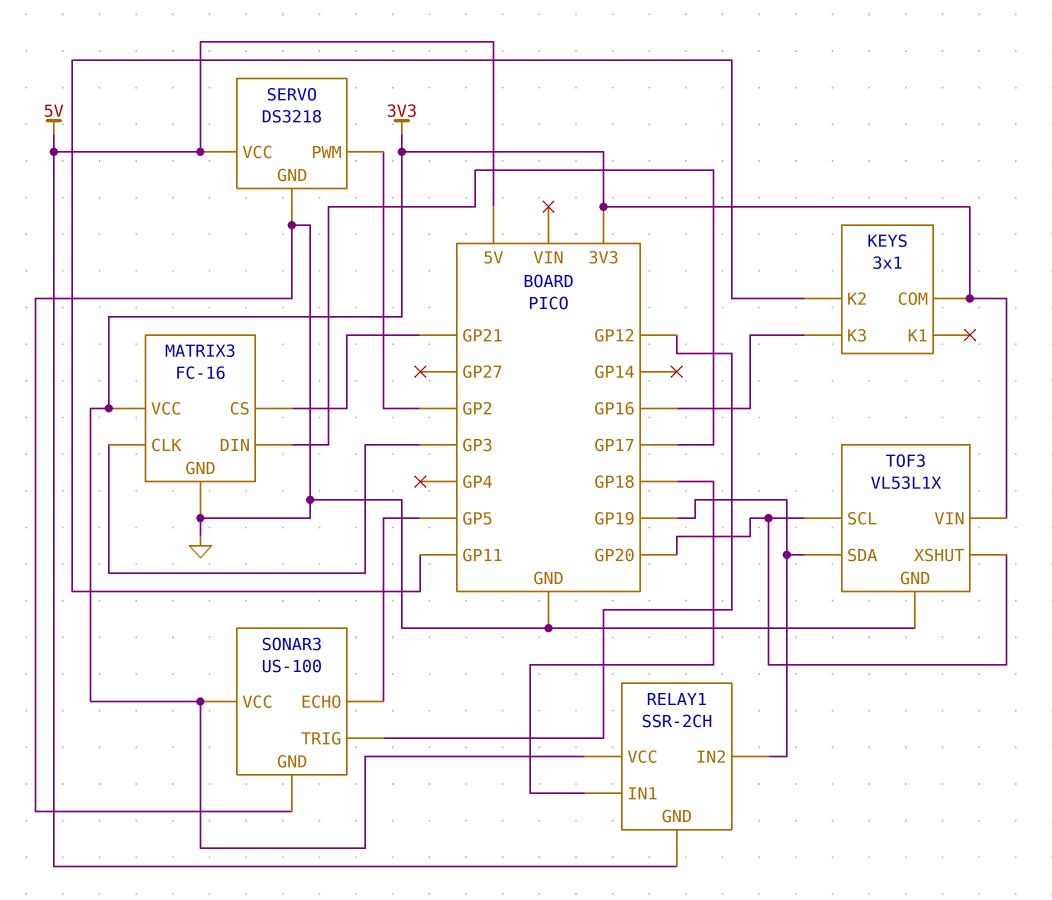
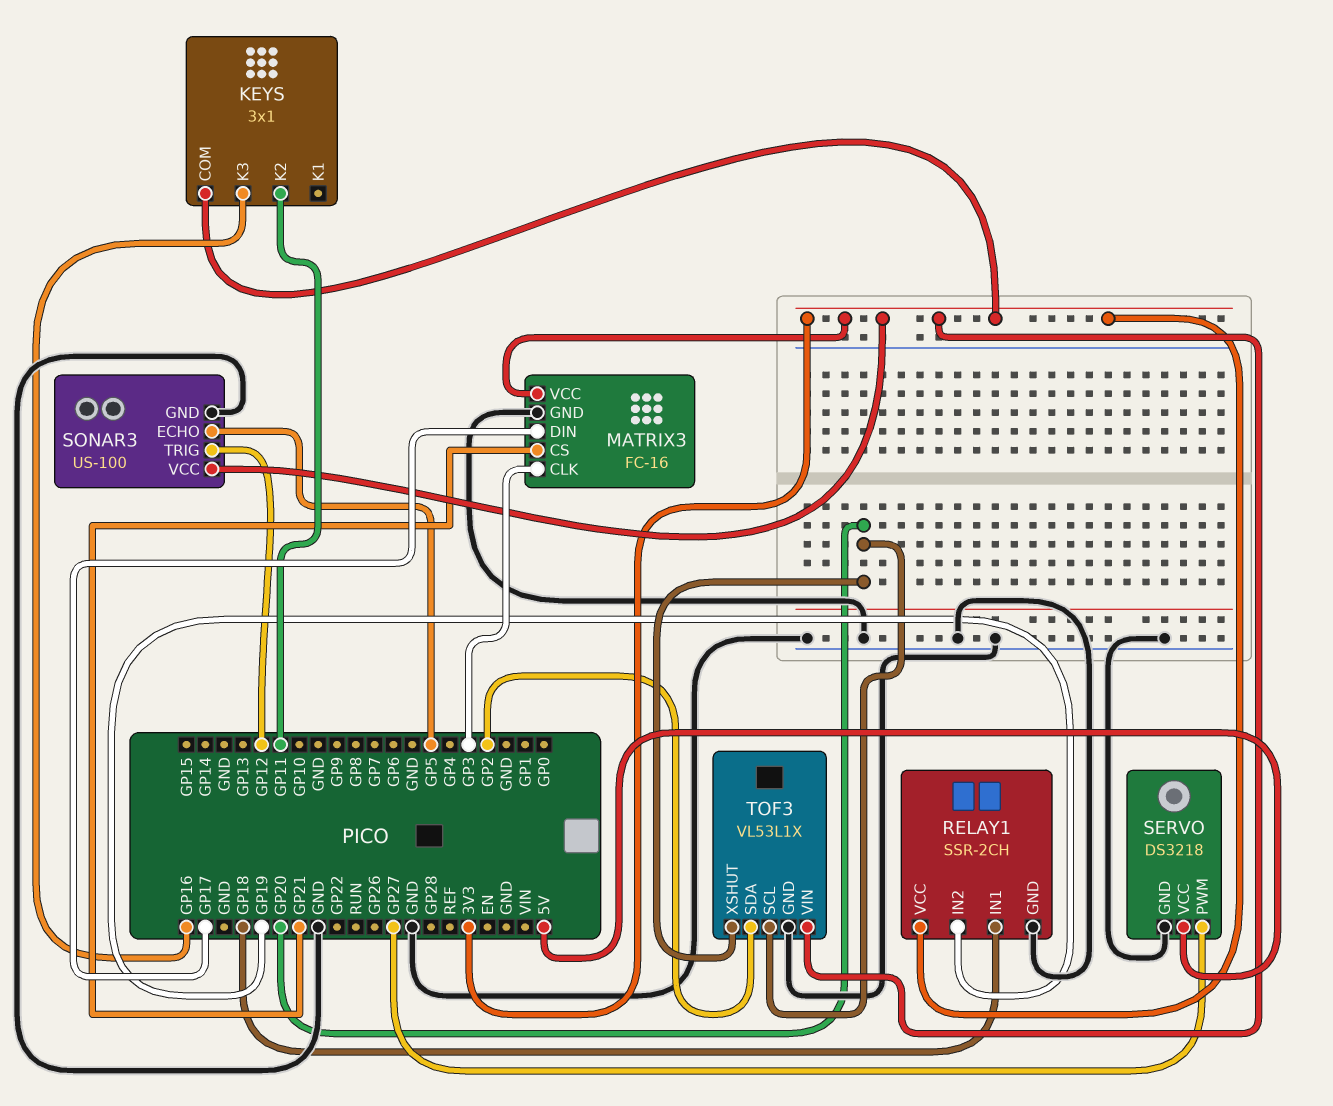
RELAY1 pin GND: 5V -> GND
SERVO pin PWM: GP2 -> GP27
TOF3 pin SDA: GP19 -> GP2

